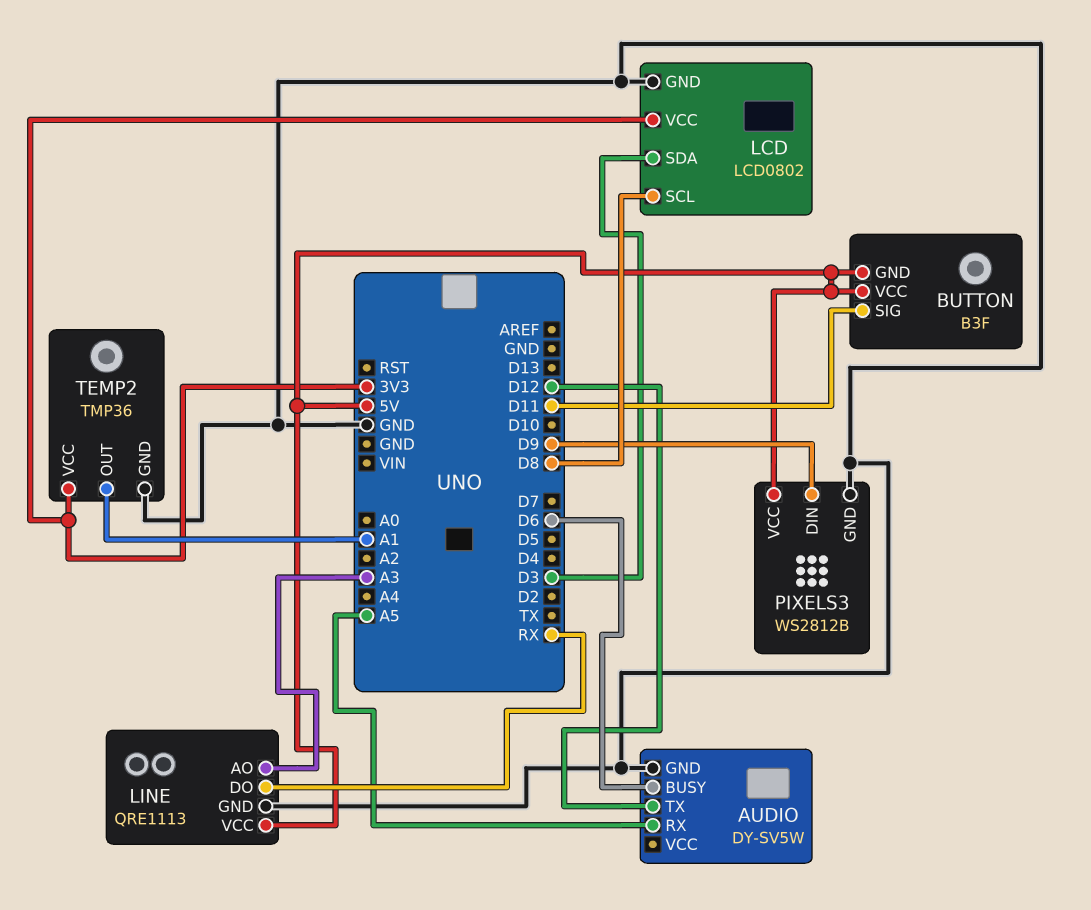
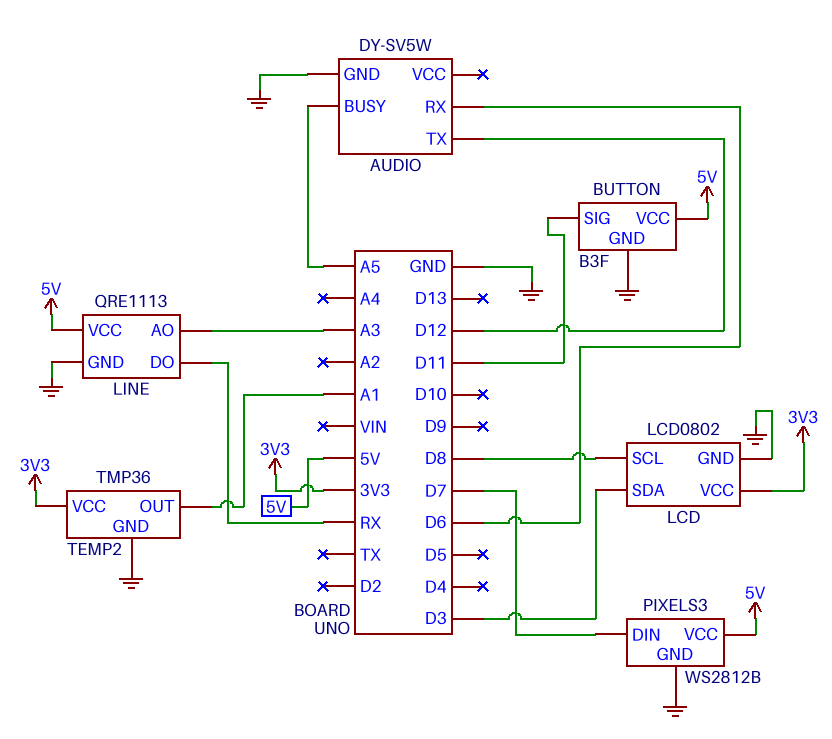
AUDIO pin BUSY: D6 -> A5
AUDIO pin RX: A5 -> D6
BUTTON pin GND: 5V -> GND
PIXELS3 pin DIN: D9 -> D7

